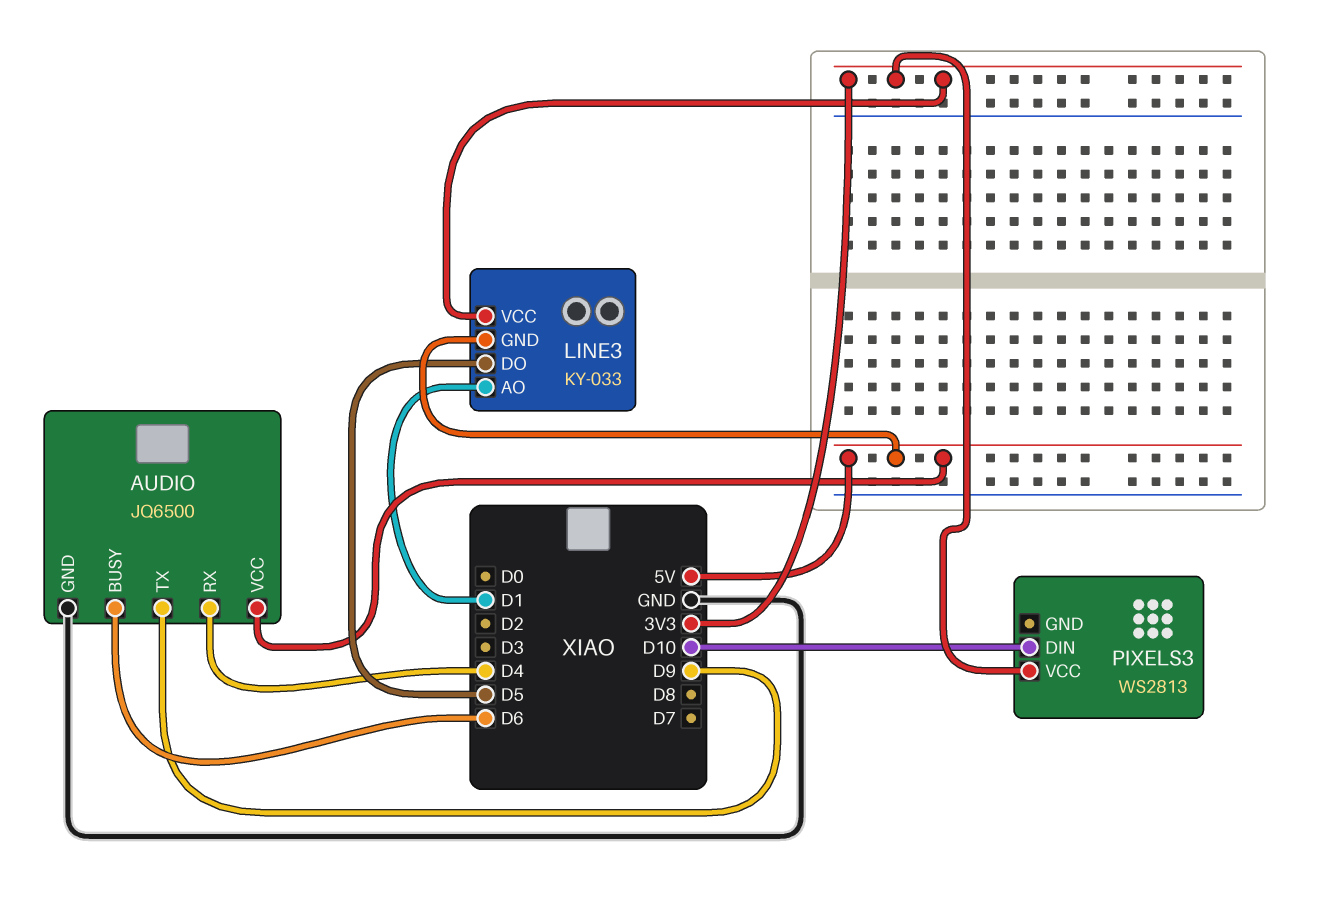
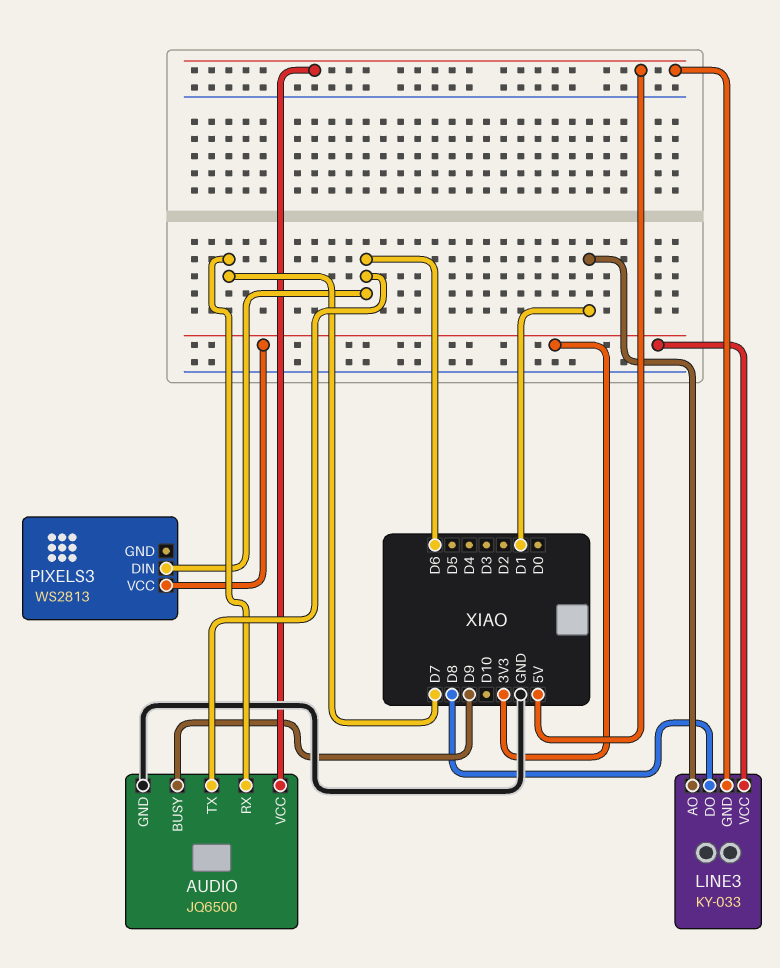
AUDIO pin BUSY: D6 -> D9
AUDIO pin RX: D4 -> D7
AUDIO pin TX: D9 -> D6
LINE3 pin DO: D5 -> D8
PIXELS3 pin DIN: D10 -> D6

